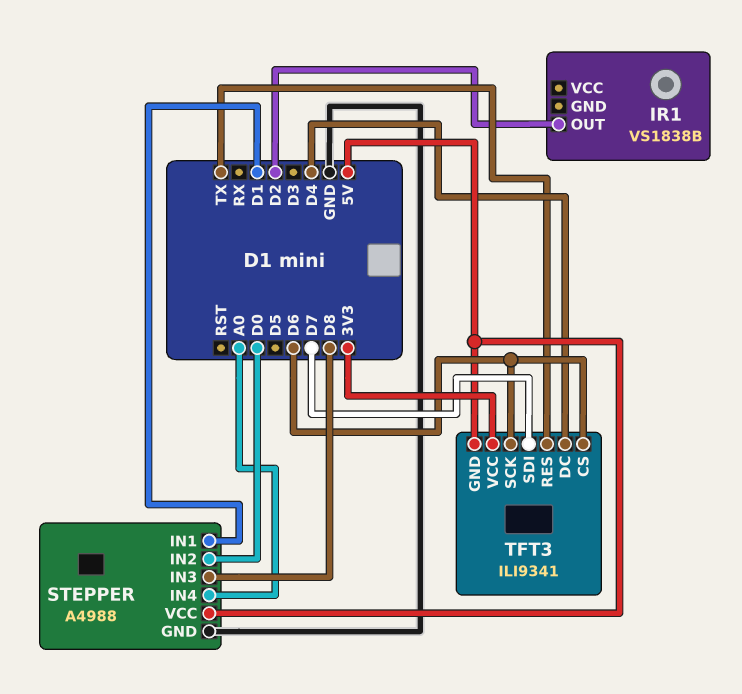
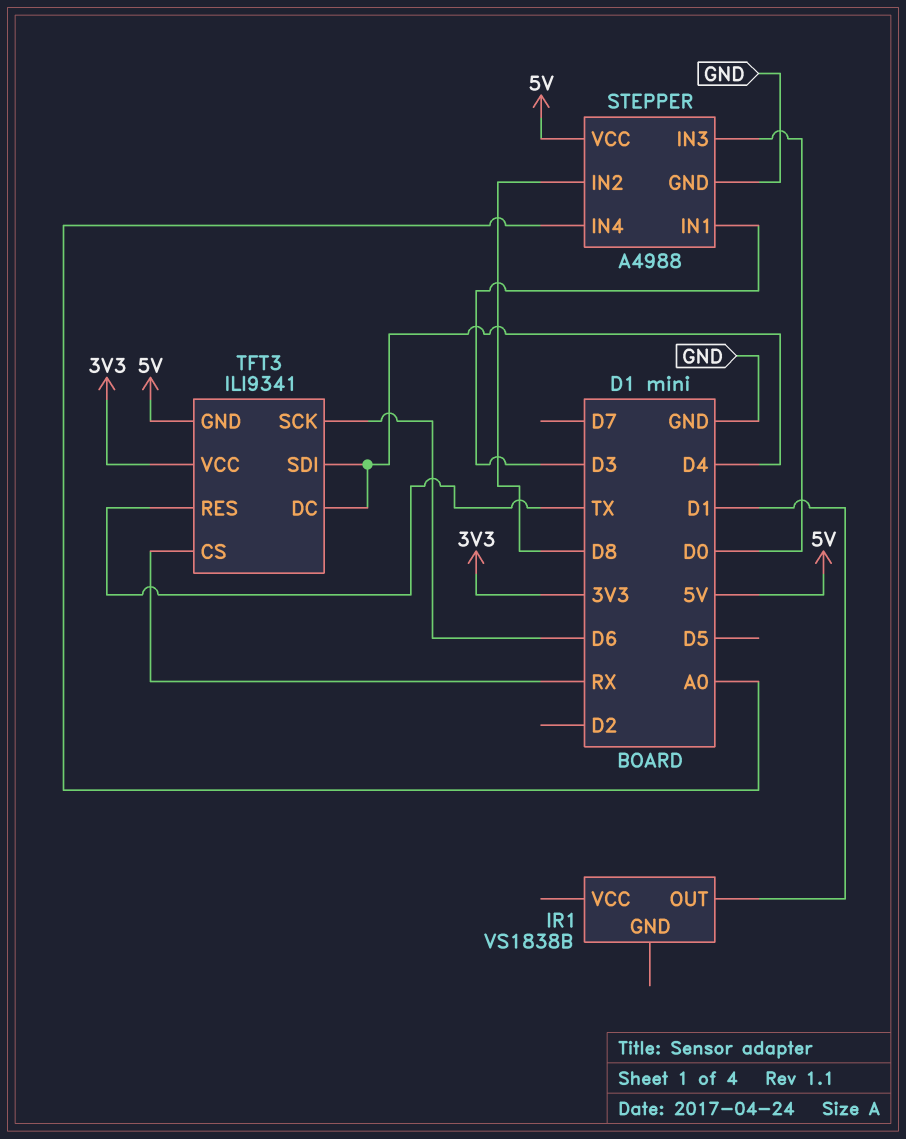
IR1 pin OUT: D2 -> D1
STEPPER pin IN1: D1 -> D3
STEPPER pin IN2: D0 -> D8
STEPPER pin IN3: D8 -> D0
TFT3 pin CS: D6 -> RX
TFT3 pin SDI: D7 -> D4

